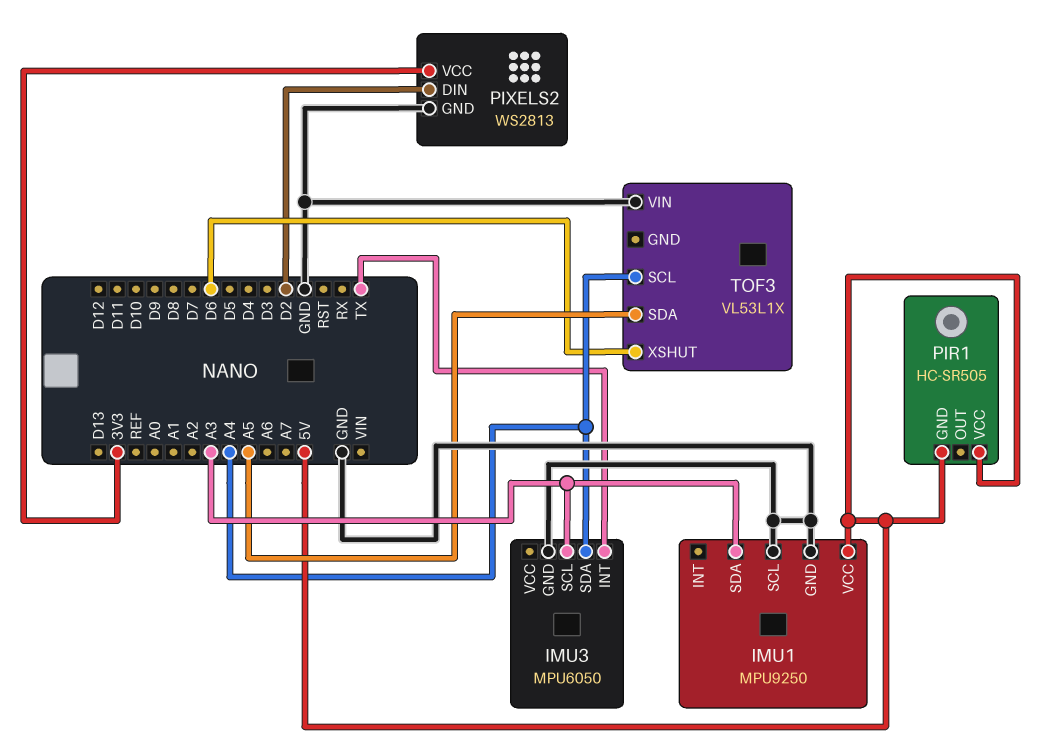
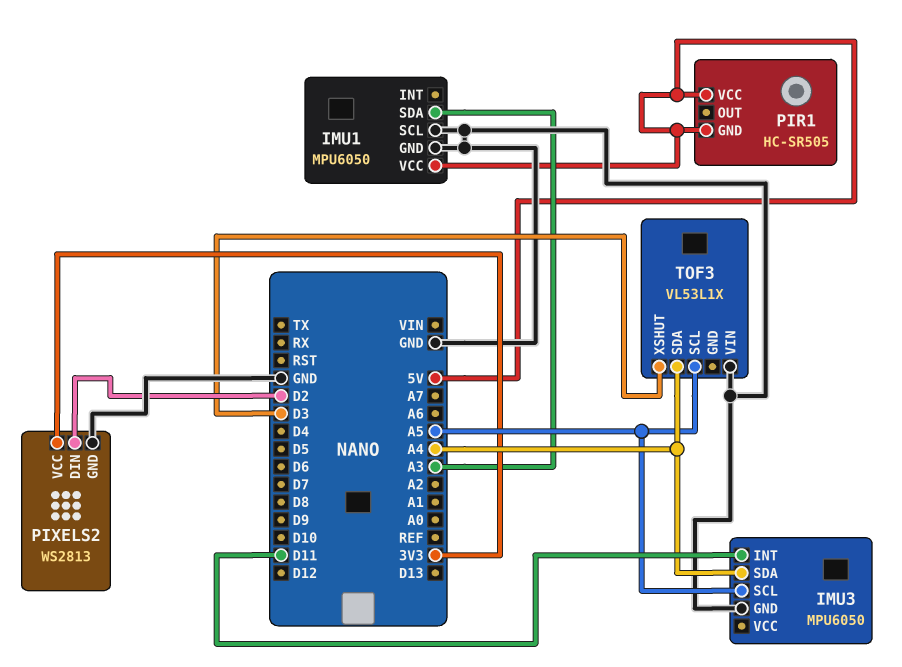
IMU1: MPU9250 -> MPU6050
IMU3 pin INT: TX -> D11
IMU3 pin SCL: A3 -> A5
TOF3 pin SCL: A4 -> A5
TOF3 pin SDA: A5 -> A4
TOF3 pin XSHUT: D6 -> D3

